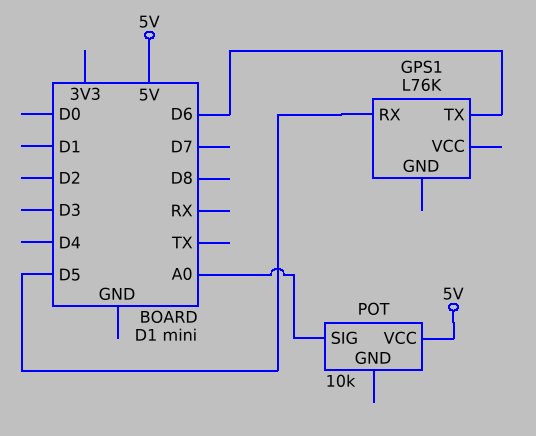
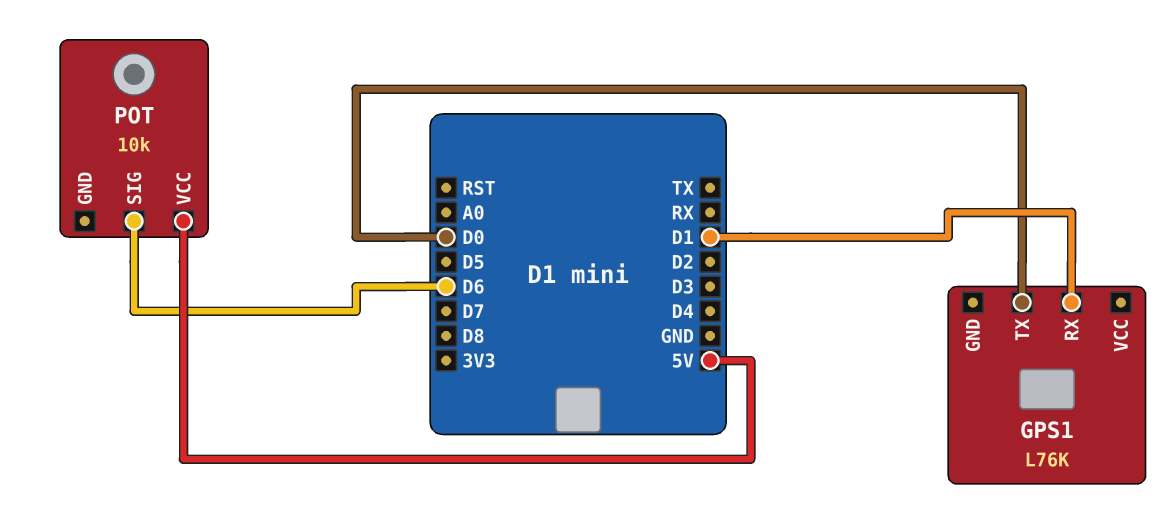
GPS1 pin RX: D5 -> D1
GPS1 pin TX: D6 -> D0
POT pin SIG: A0 -> D6

